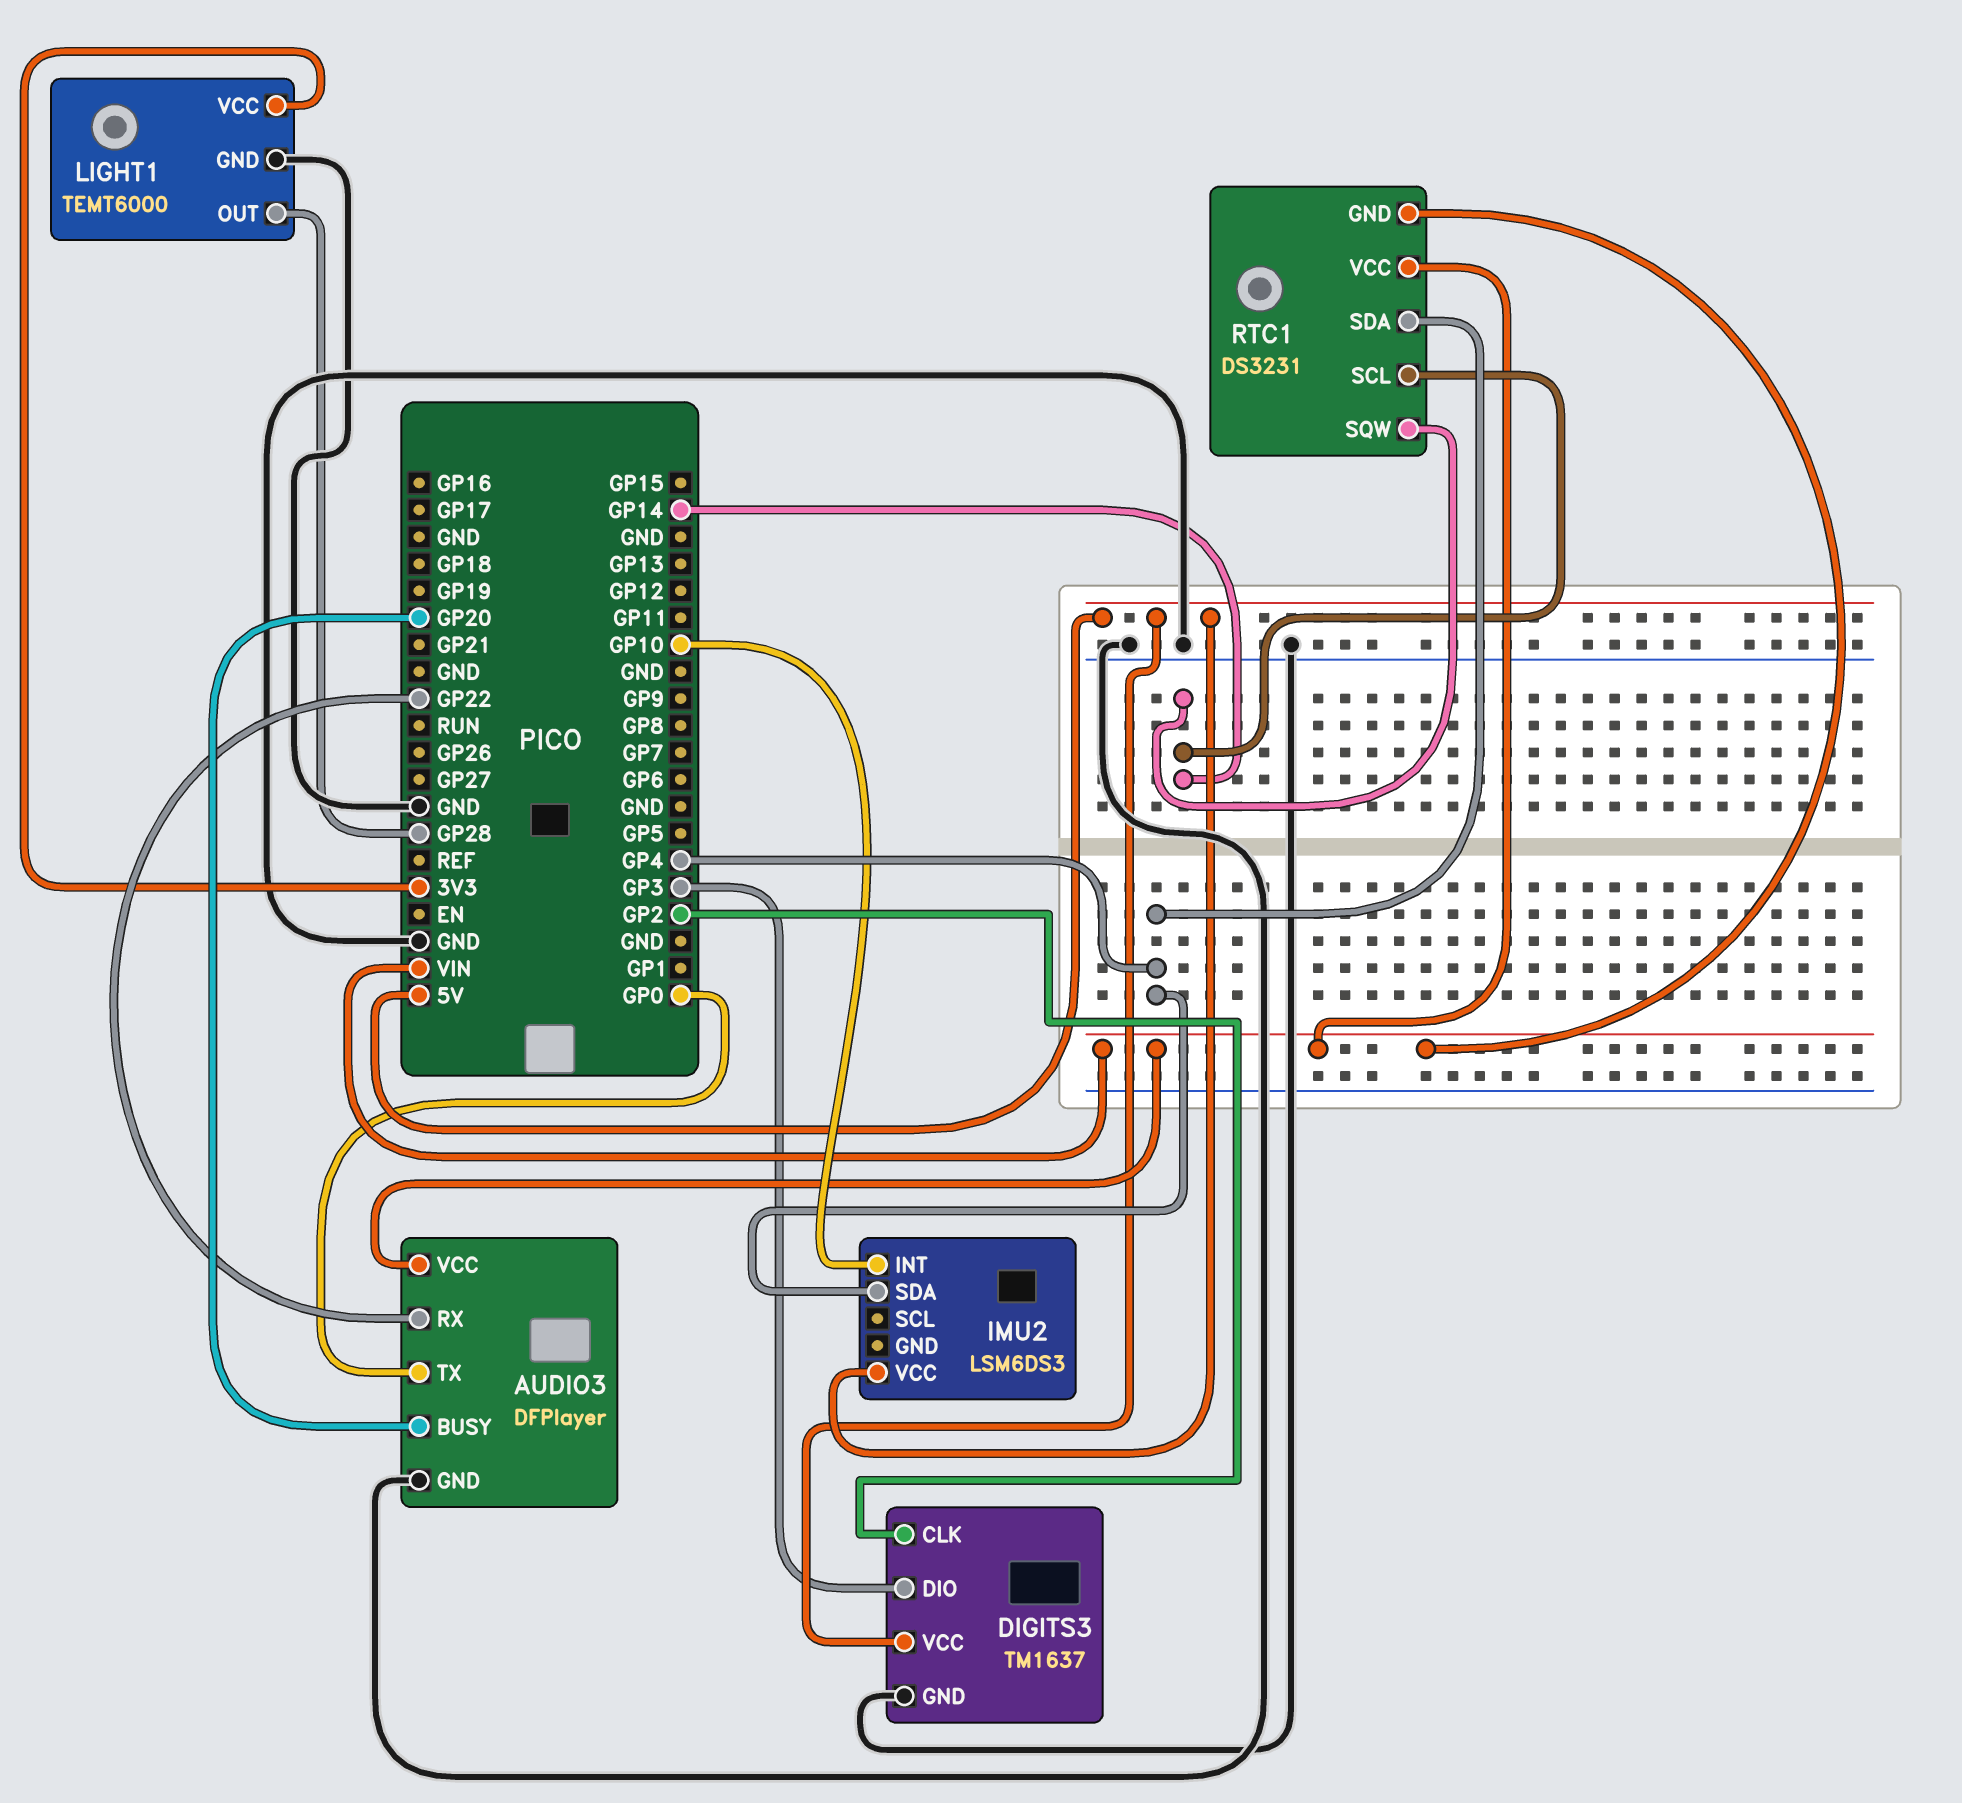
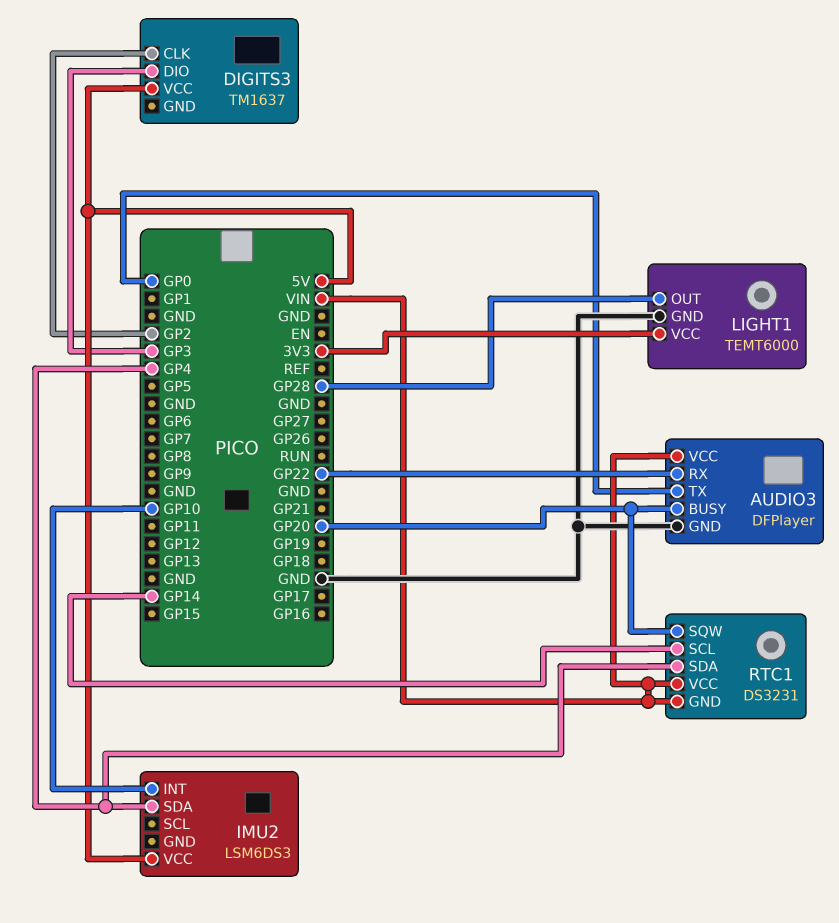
DIGITS3 pin GND: GND -> none
RTC1 pin SQW: GP14 -> GP20

